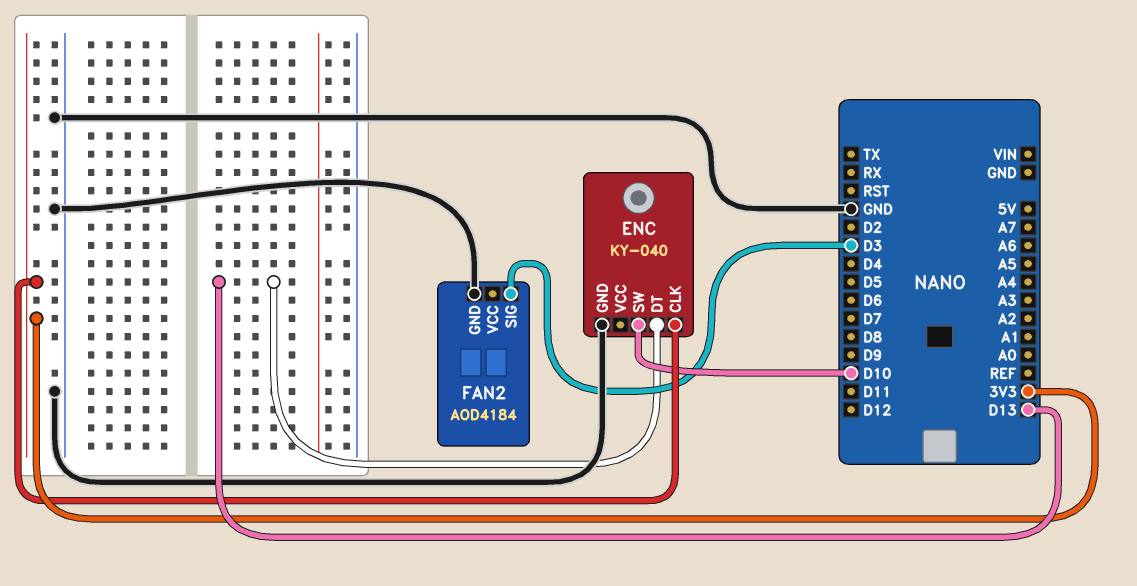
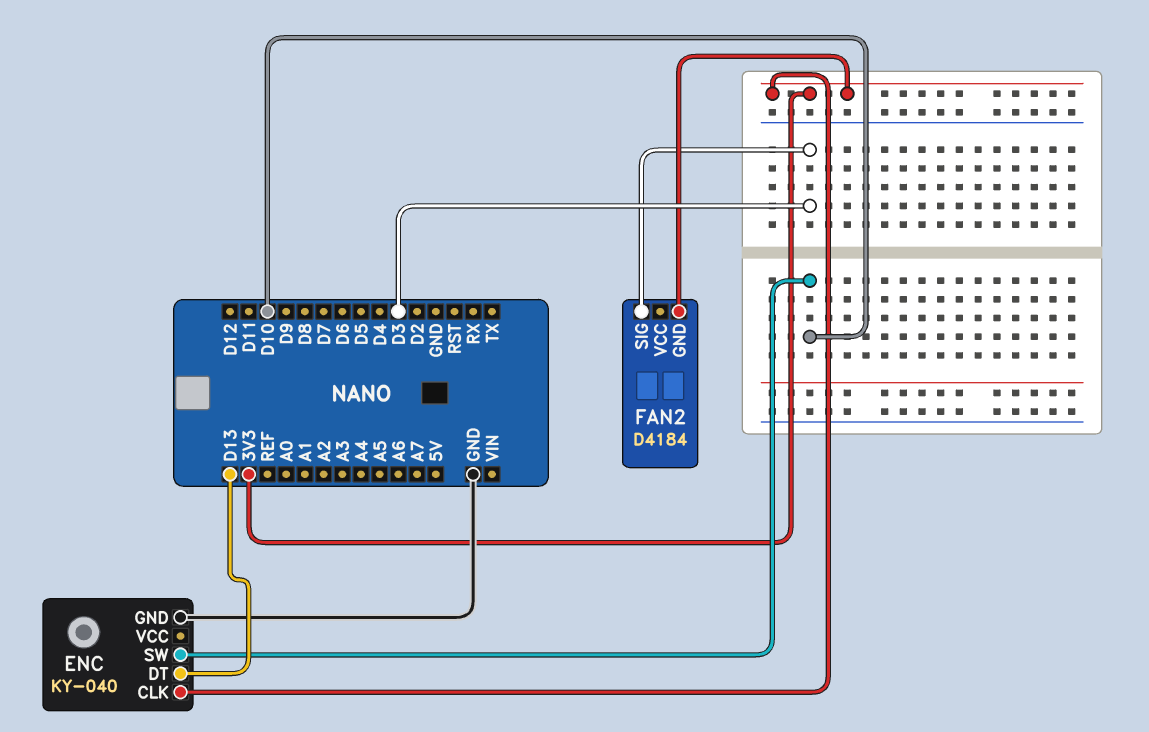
FAN2: AOD4184 -> D4184
FAN2 pin GND: GND -> 3V3

